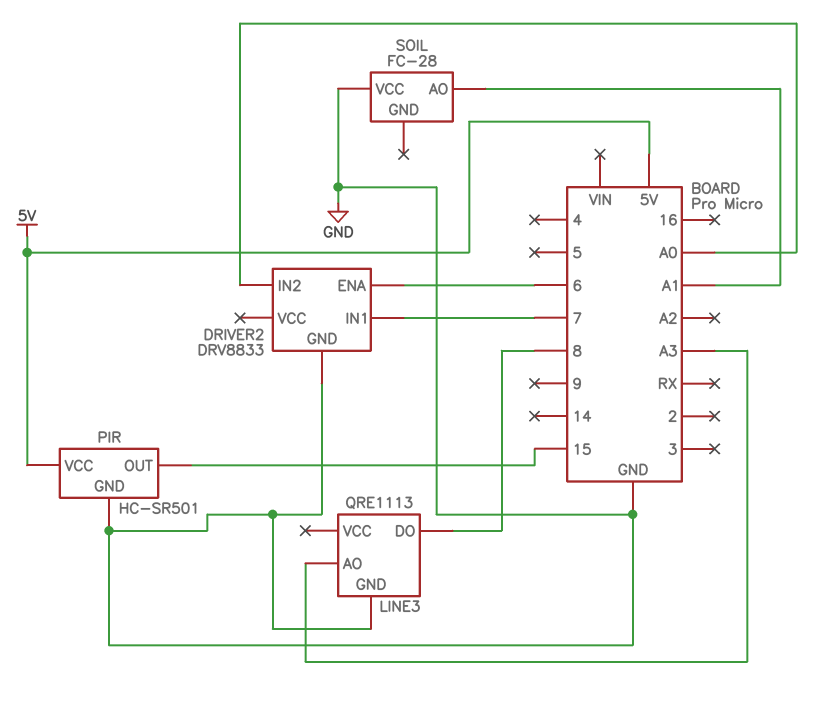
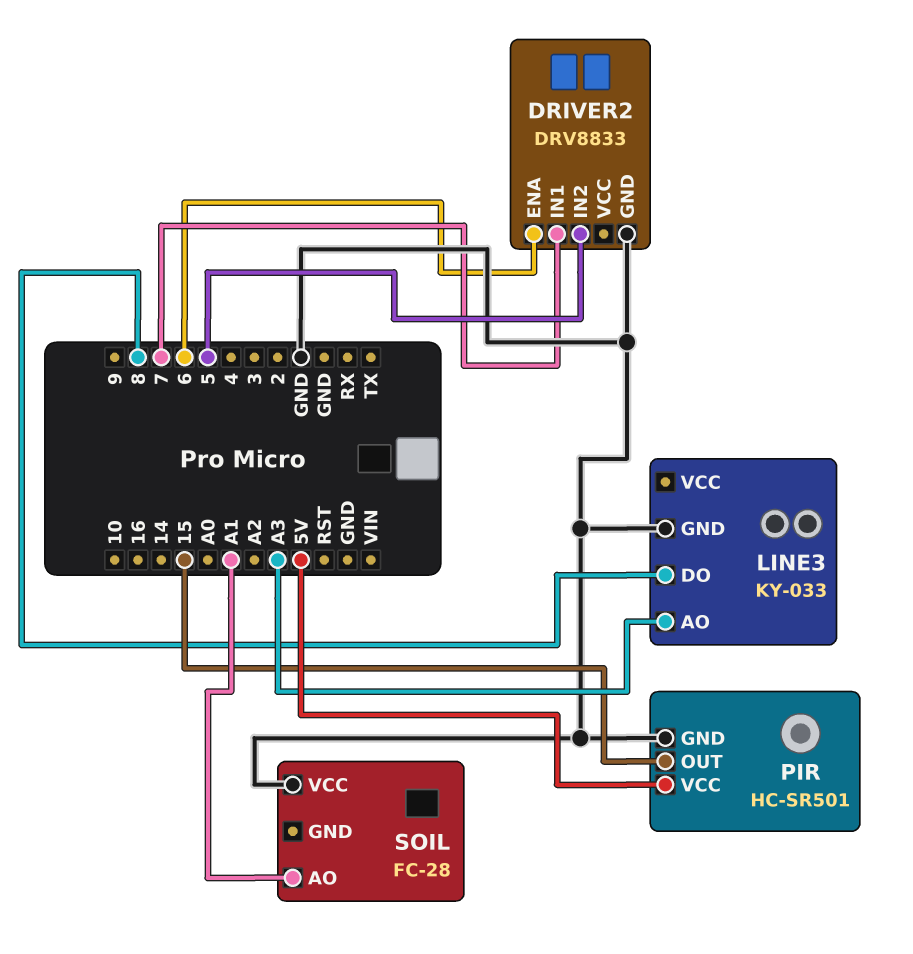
DRIVER2 pin IN2: A0 -> 5
LINE3: QRE1113 -> KY-033

